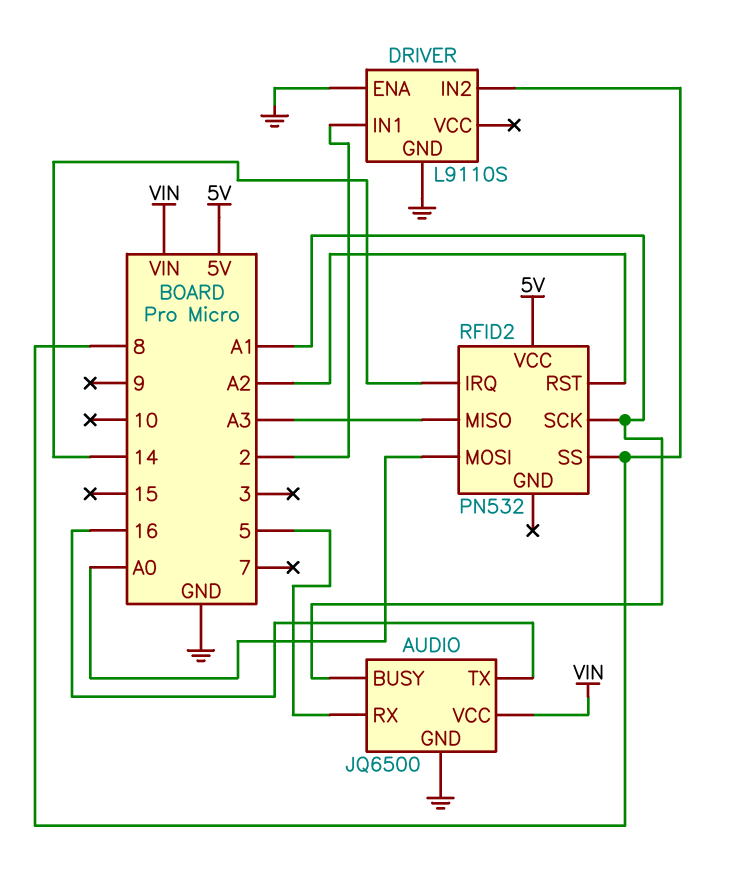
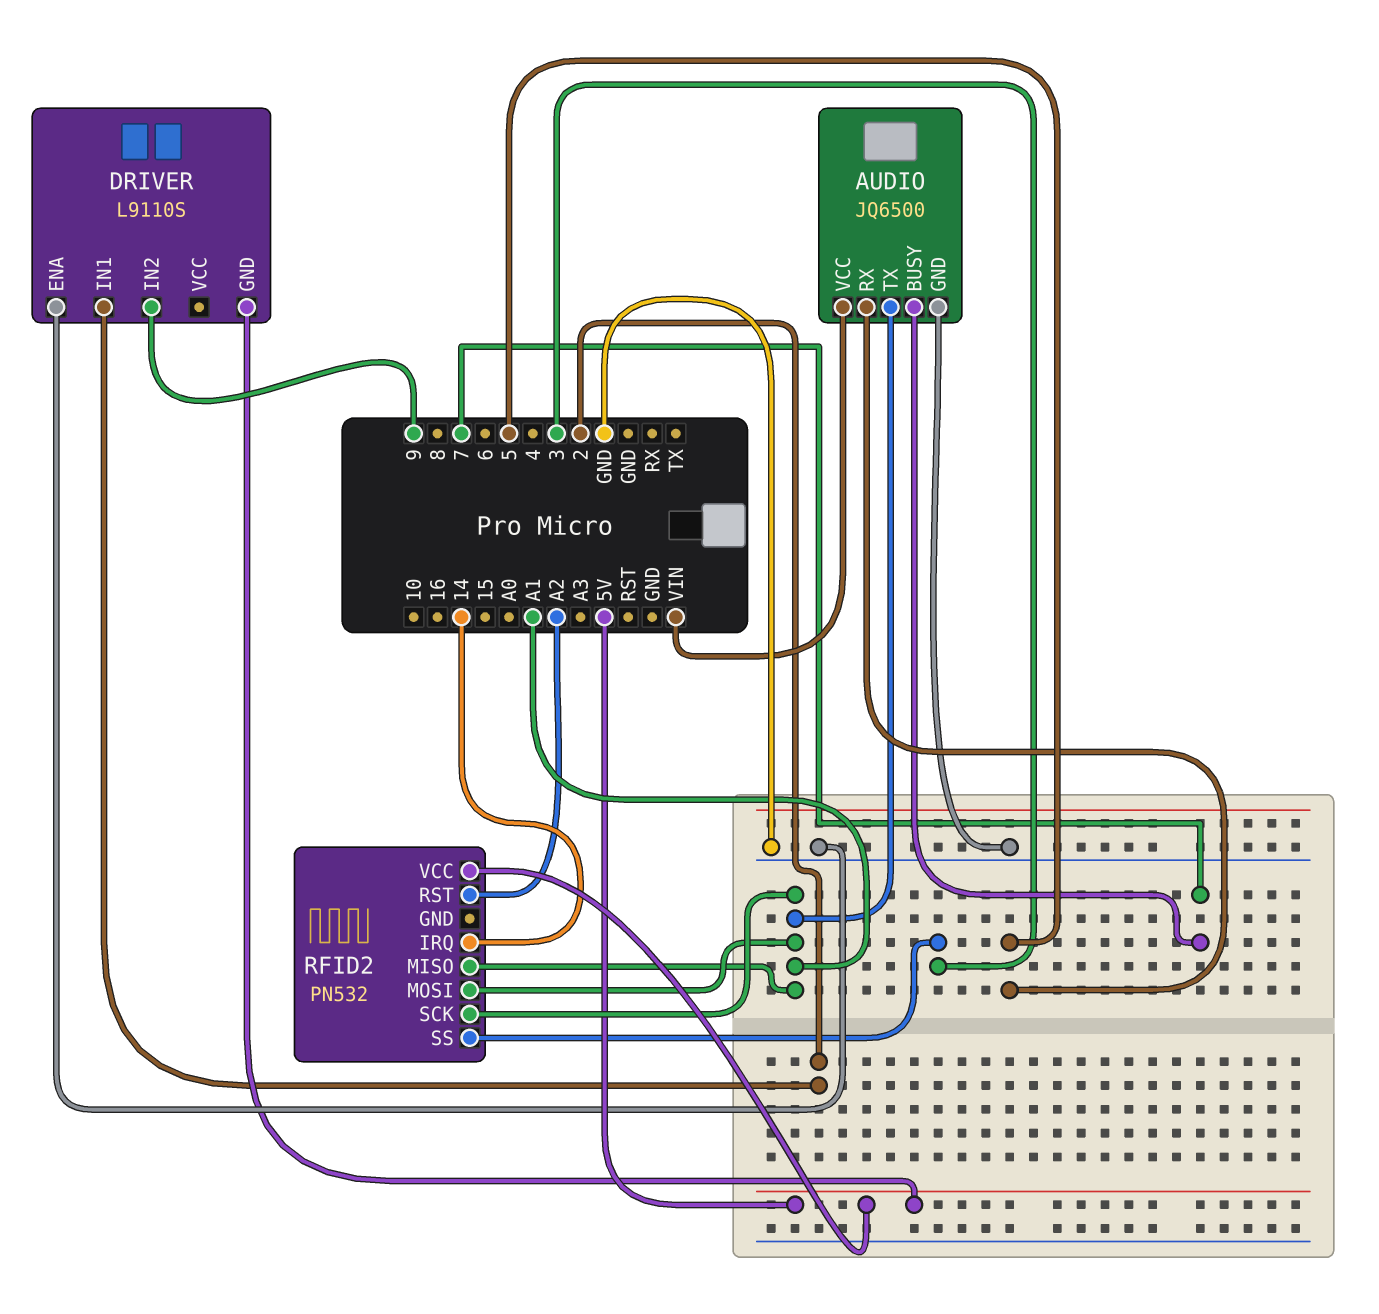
AUDIO pin BUSY: A1 -> 7
AUDIO pin TX: 16 -> A1
DRIVER pin GND: GND -> 5V
DRIVER pin IN2: 8 -> 9
RFID2 pin MISO: A3 -> A1
RFID2 pin MOSI: A0 -> A1
RFID2 pin SS: 8 -> 3

